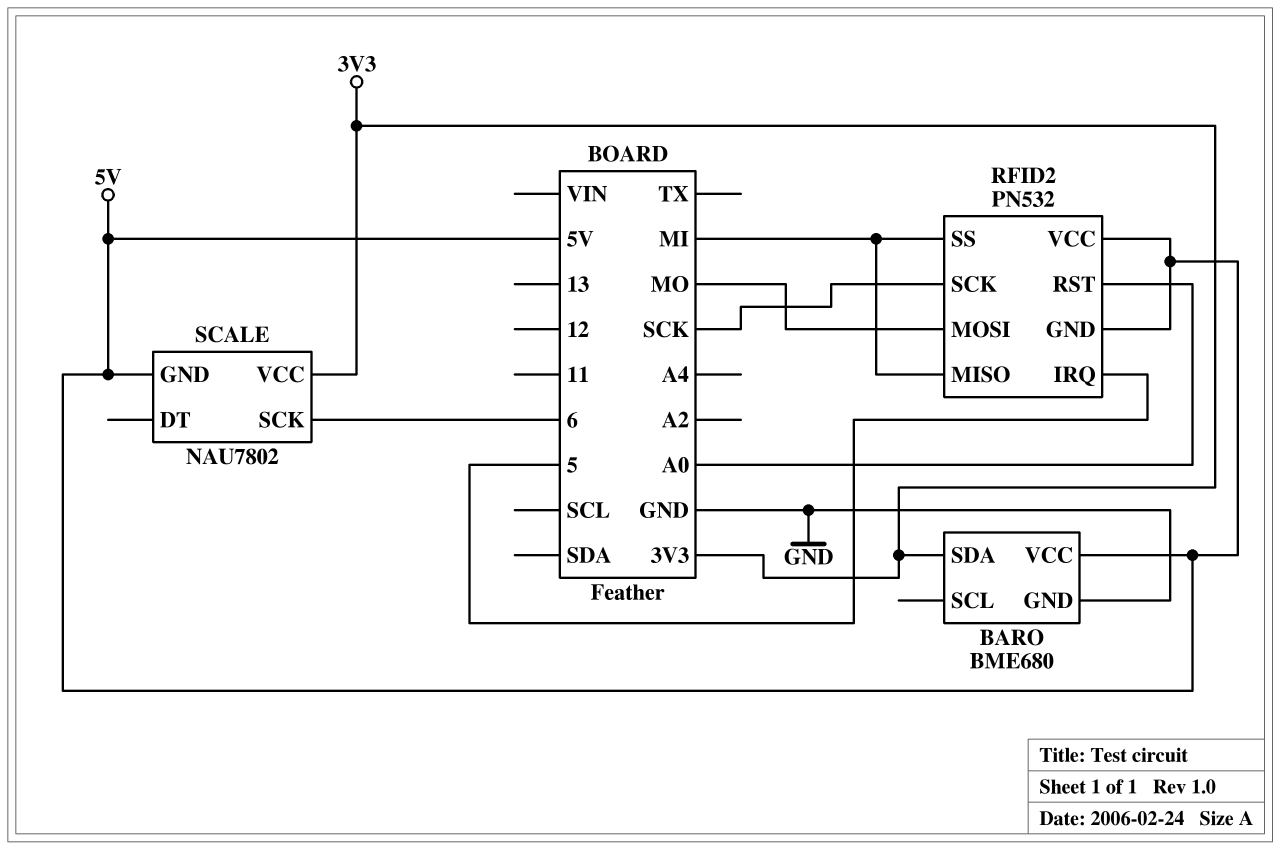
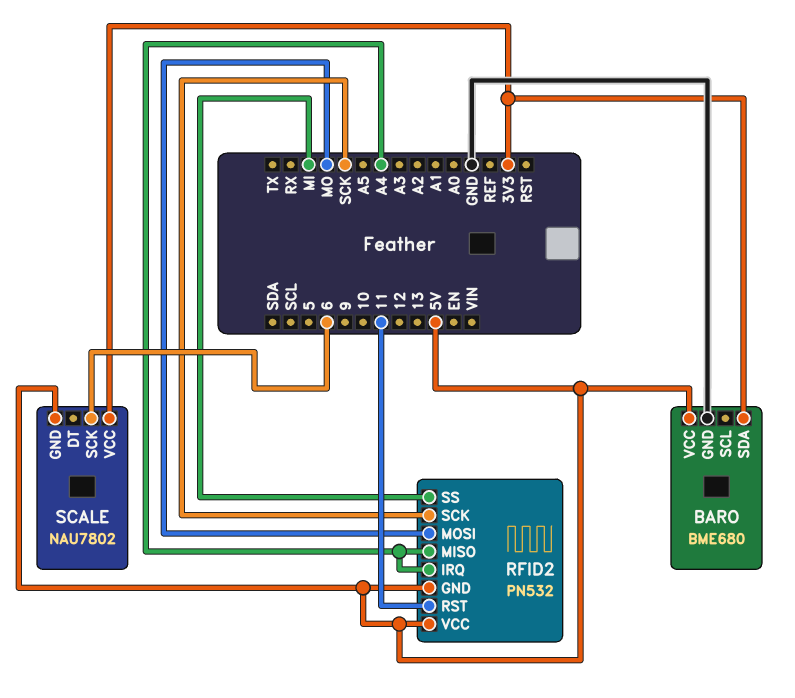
RFID2 pin IRQ: 5 -> A4
RFID2 pin MISO: MI -> A4
RFID2 pin RST: A0 -> 11

